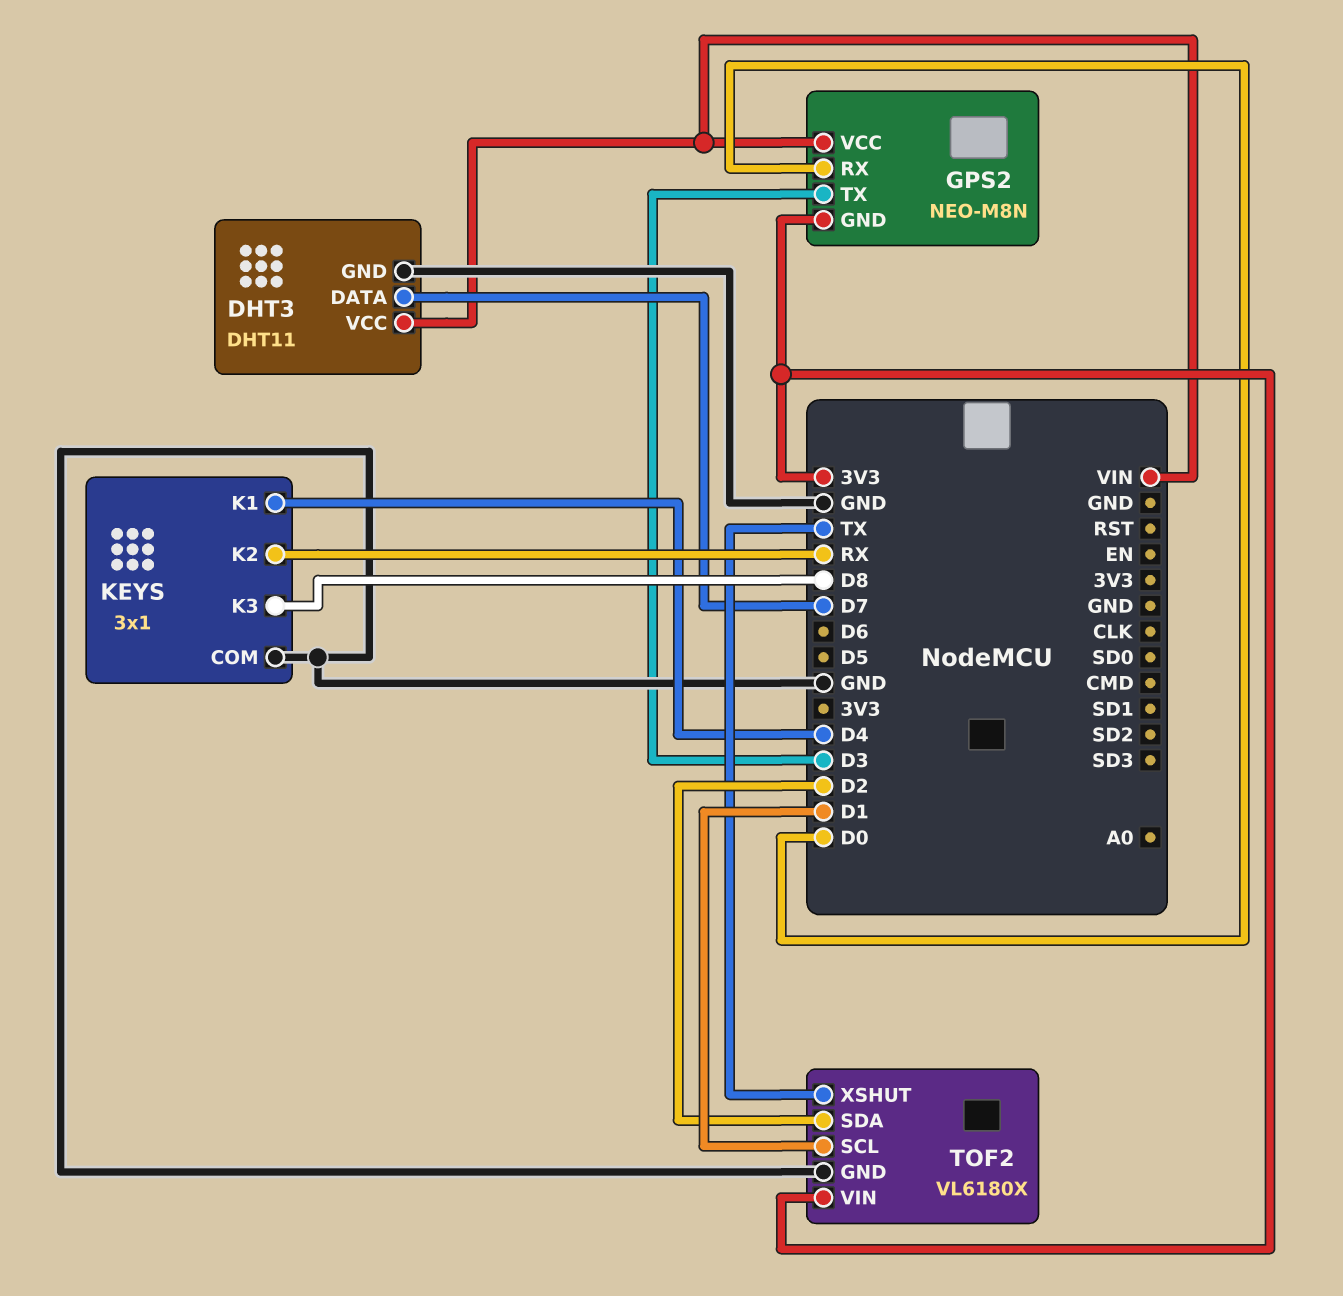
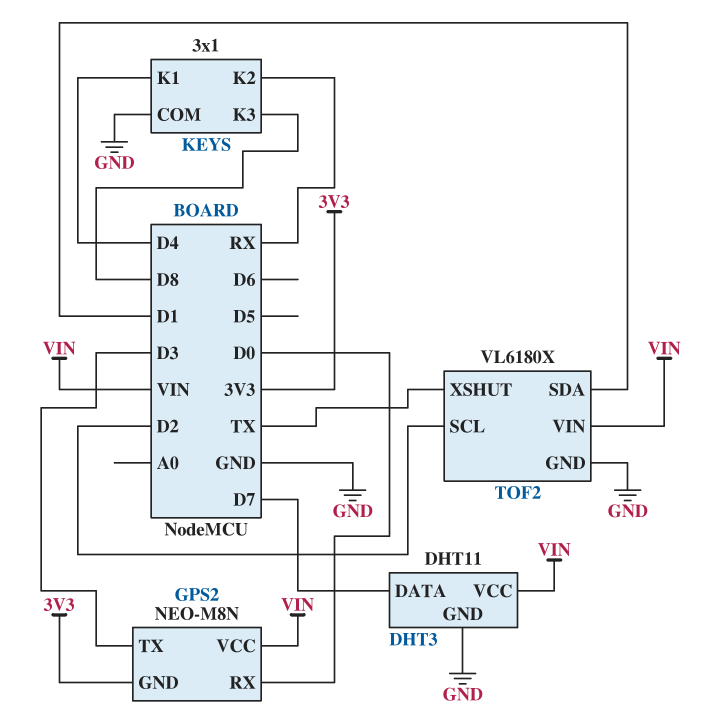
TOF2 pin SCL: D1 -> D2
TOF2 pin SDA: D2 -> D1
TOF2 pin VIN: 3V3 -> VIN

